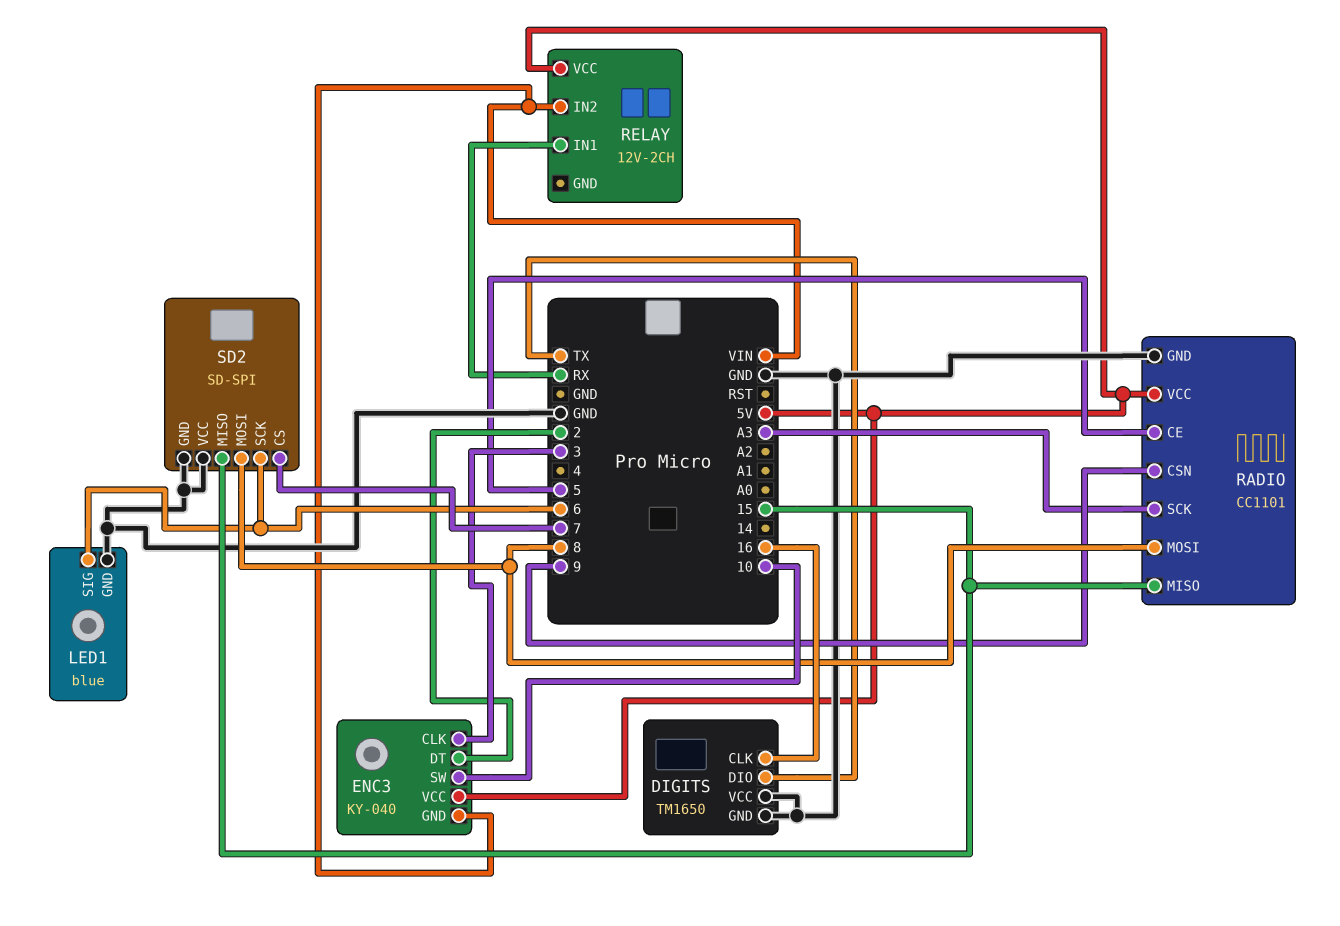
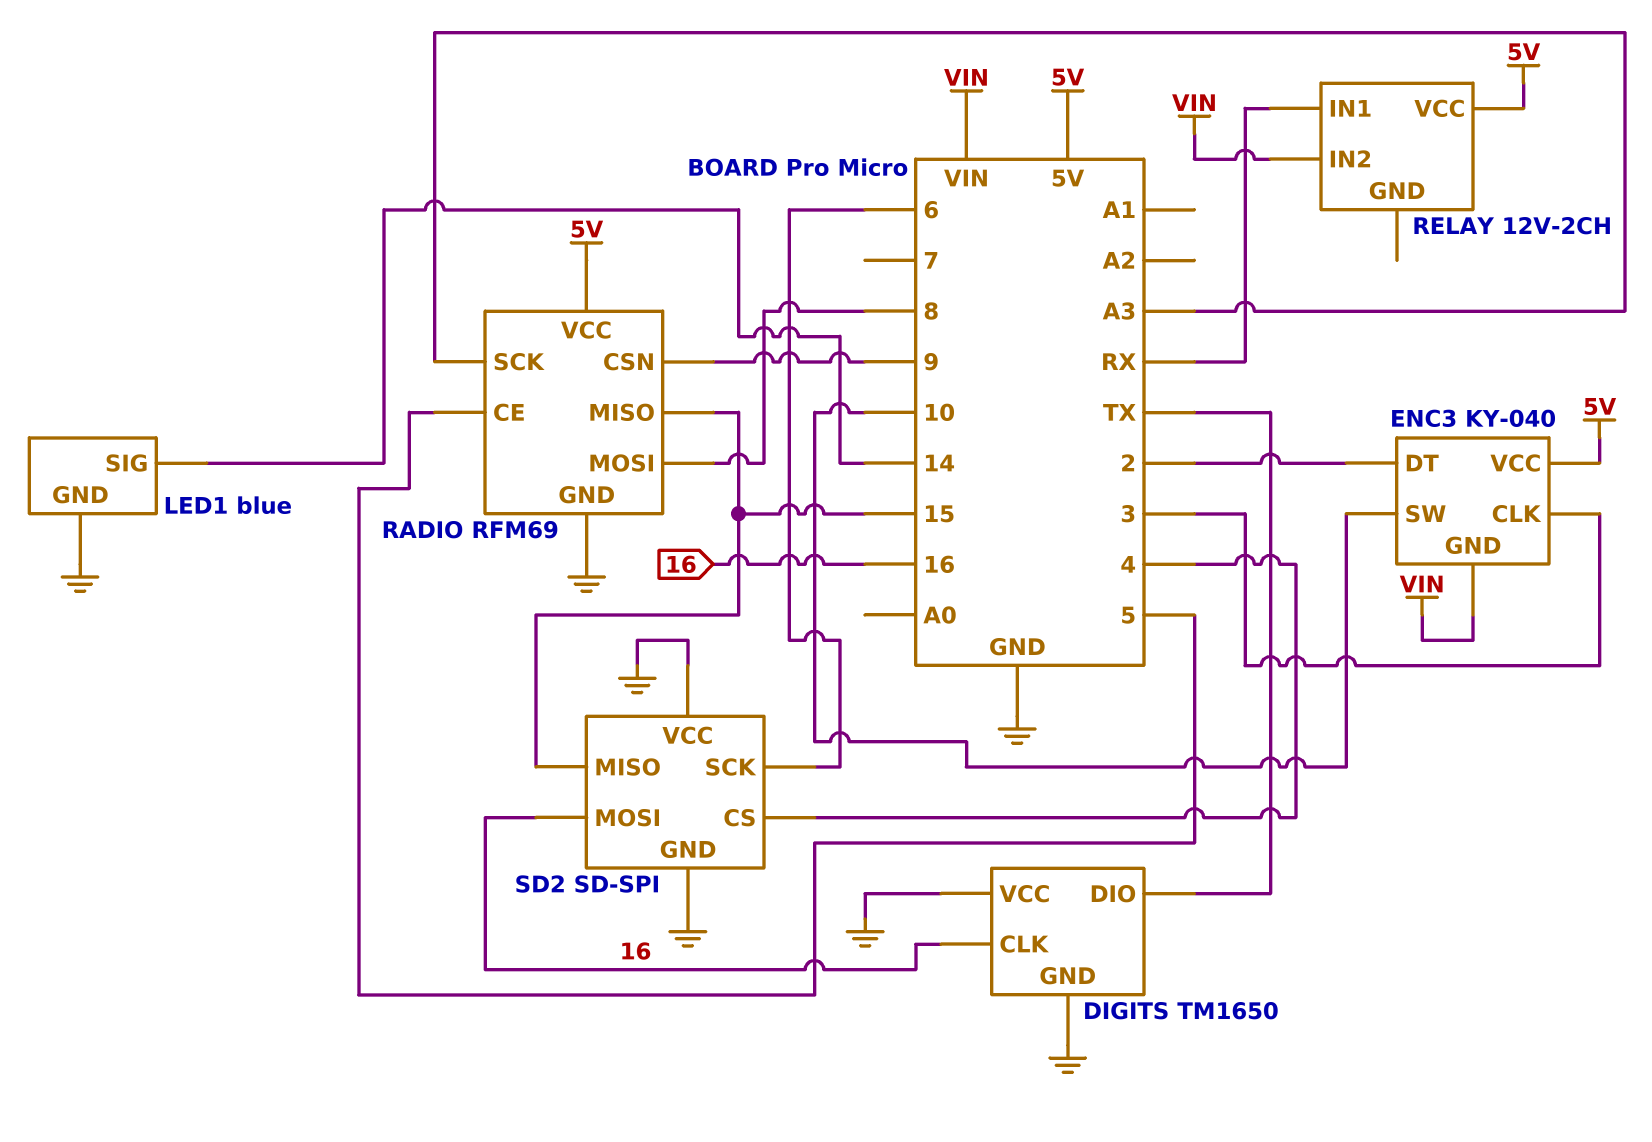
LED1 pin SIG: 6 -> 14
RADIO: CC1101 -> RFM69
SD2 pin CS: 7 -> 4
SD2 pin MOSI: 8 -> 16

